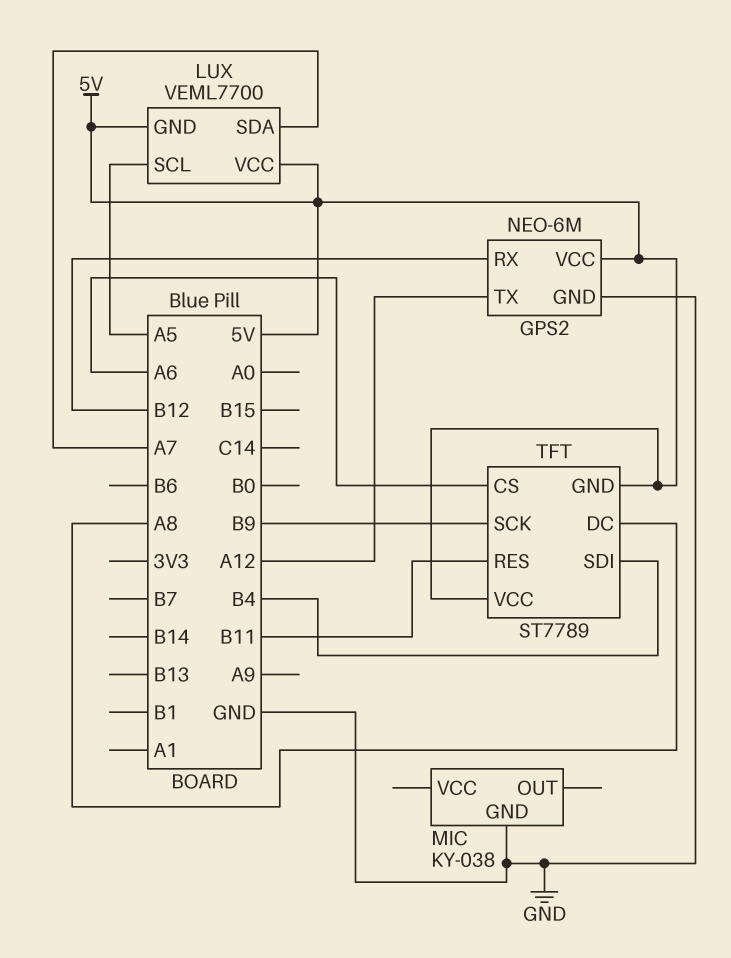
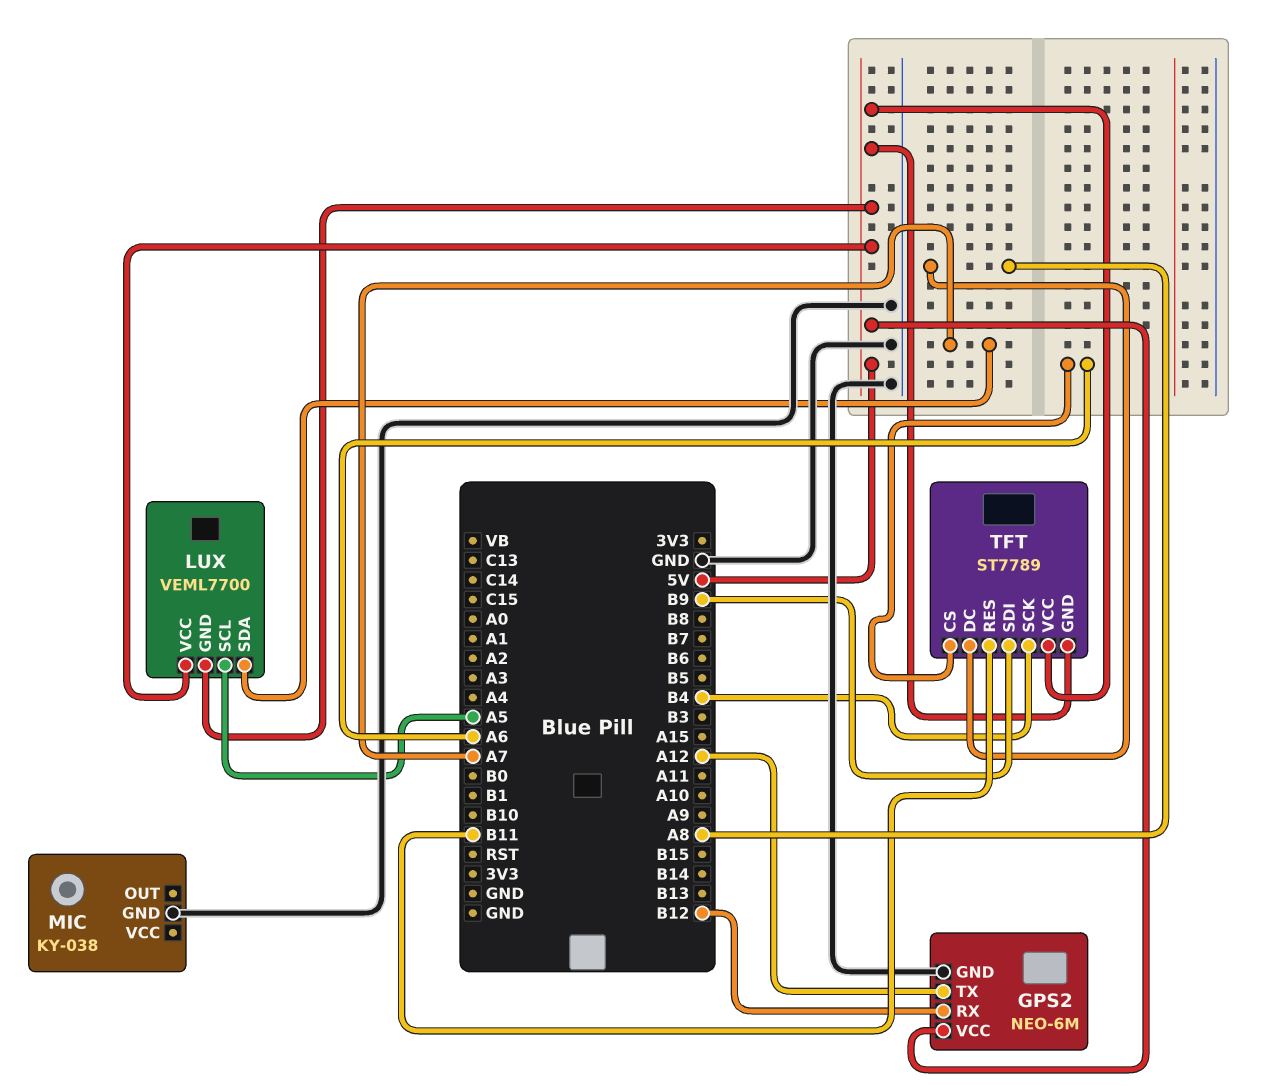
TFT pin SCK: B9 -> B4
TFT pin SDI: B4 -> B9

